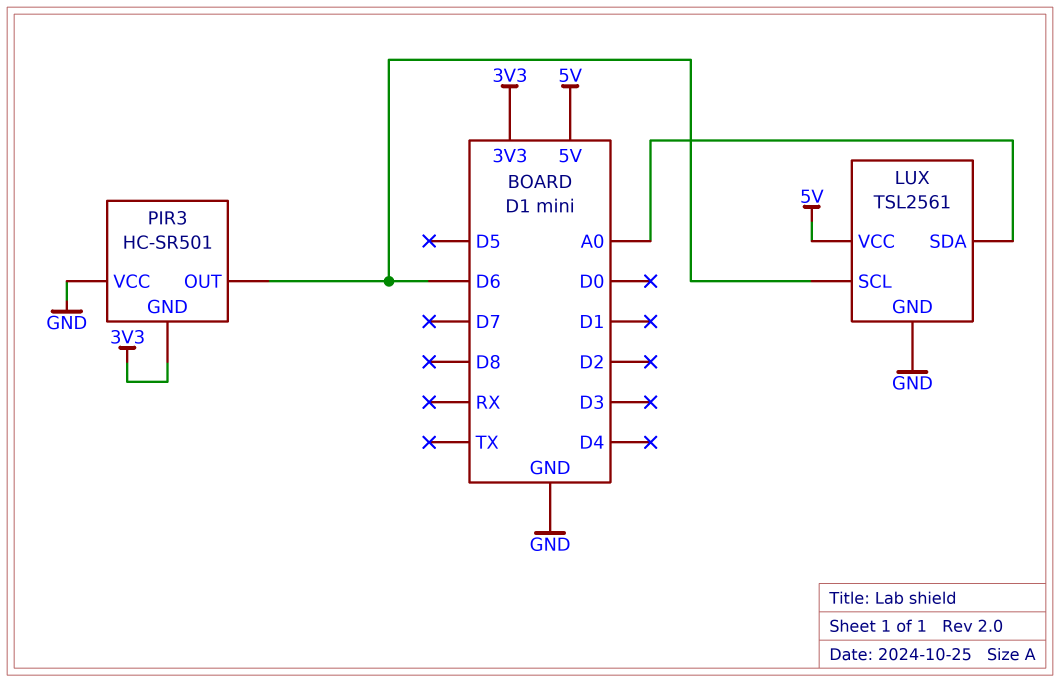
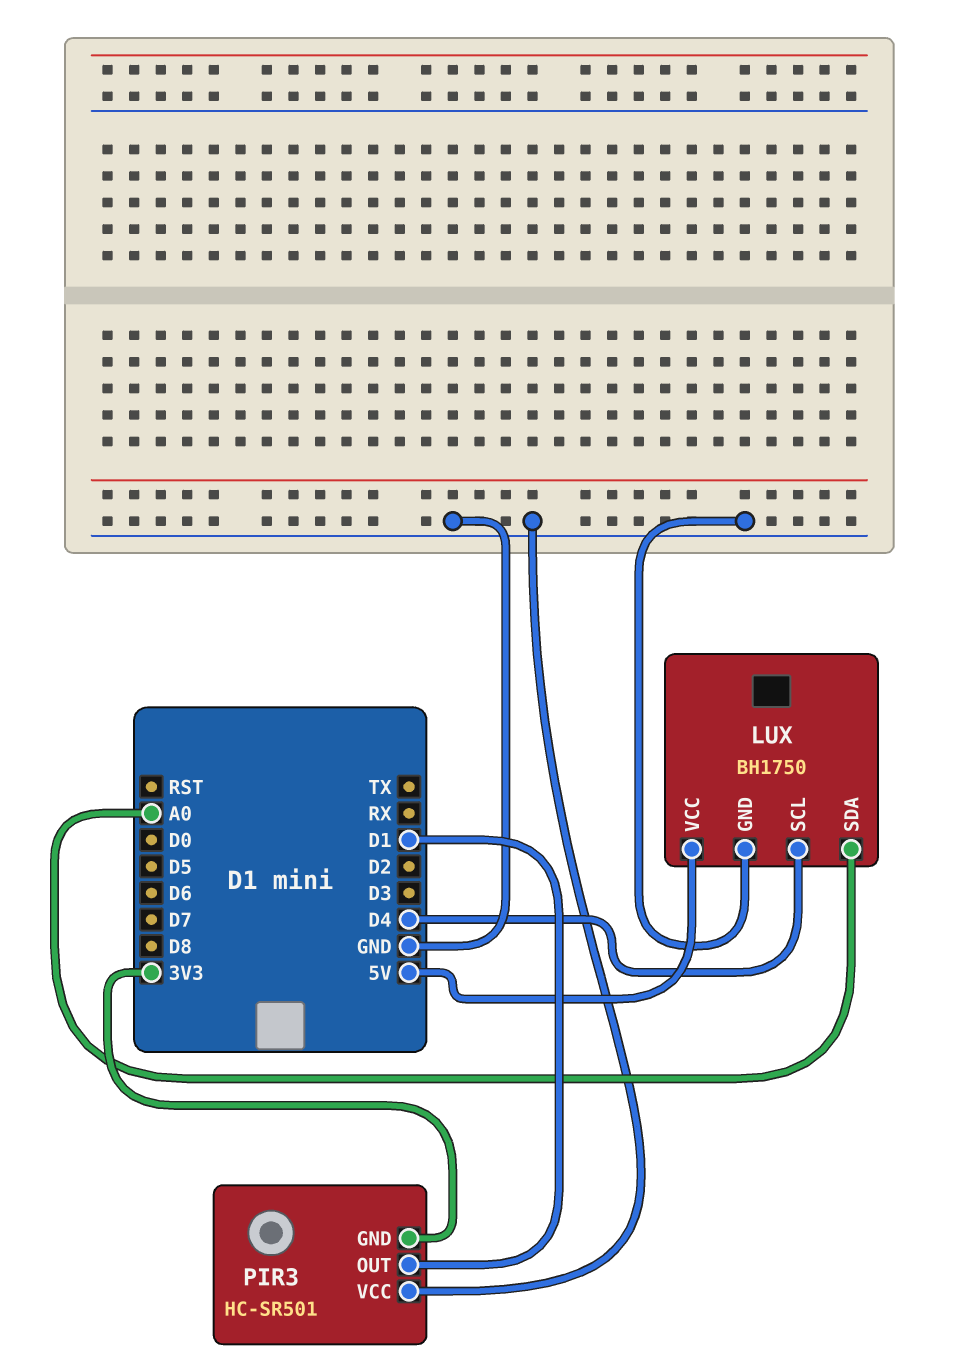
LUX: TSL2561 -> BH1750
LUX pin SCL: D6 -> D4
PIR3 pin OUT: D6 -> D1

